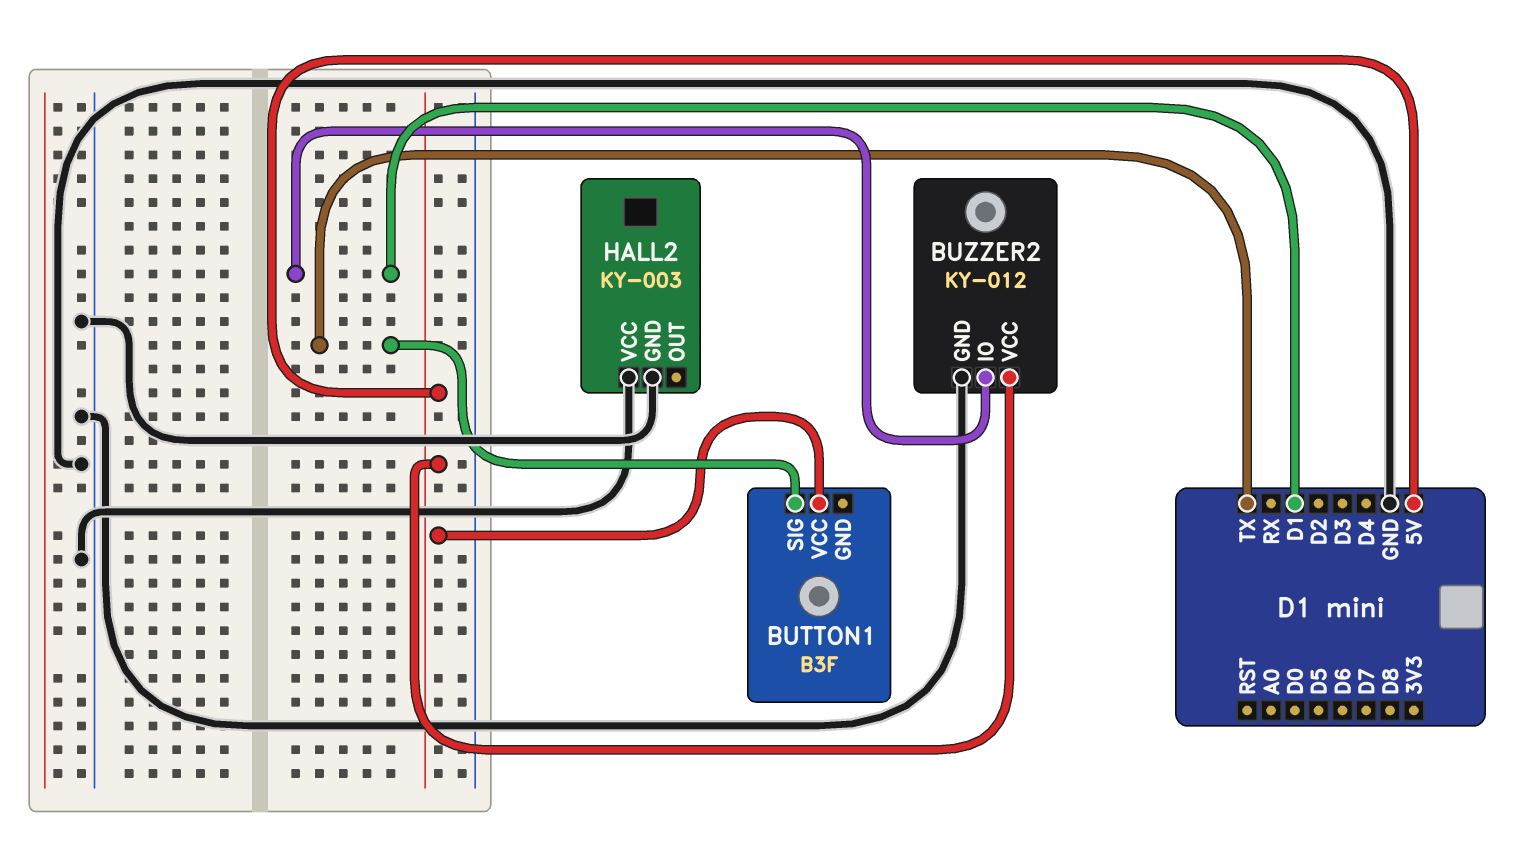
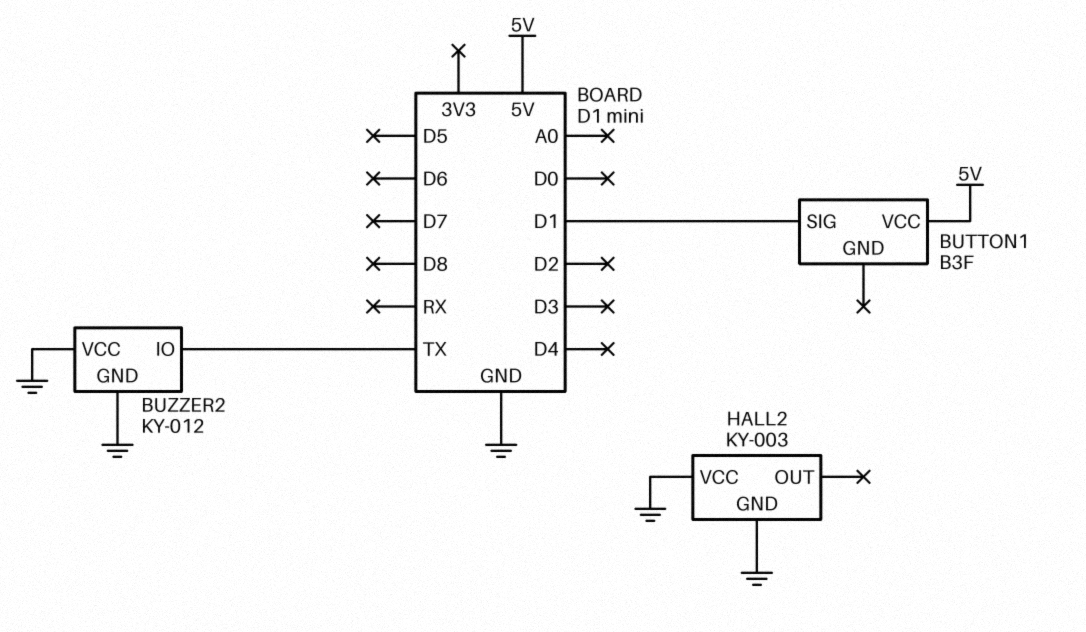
BUTTON1 pin SIG: TX -> D1
BUZZER2 pin IO: D1 -> TX
BUZZER2 pin VCC: 5V -> GND

